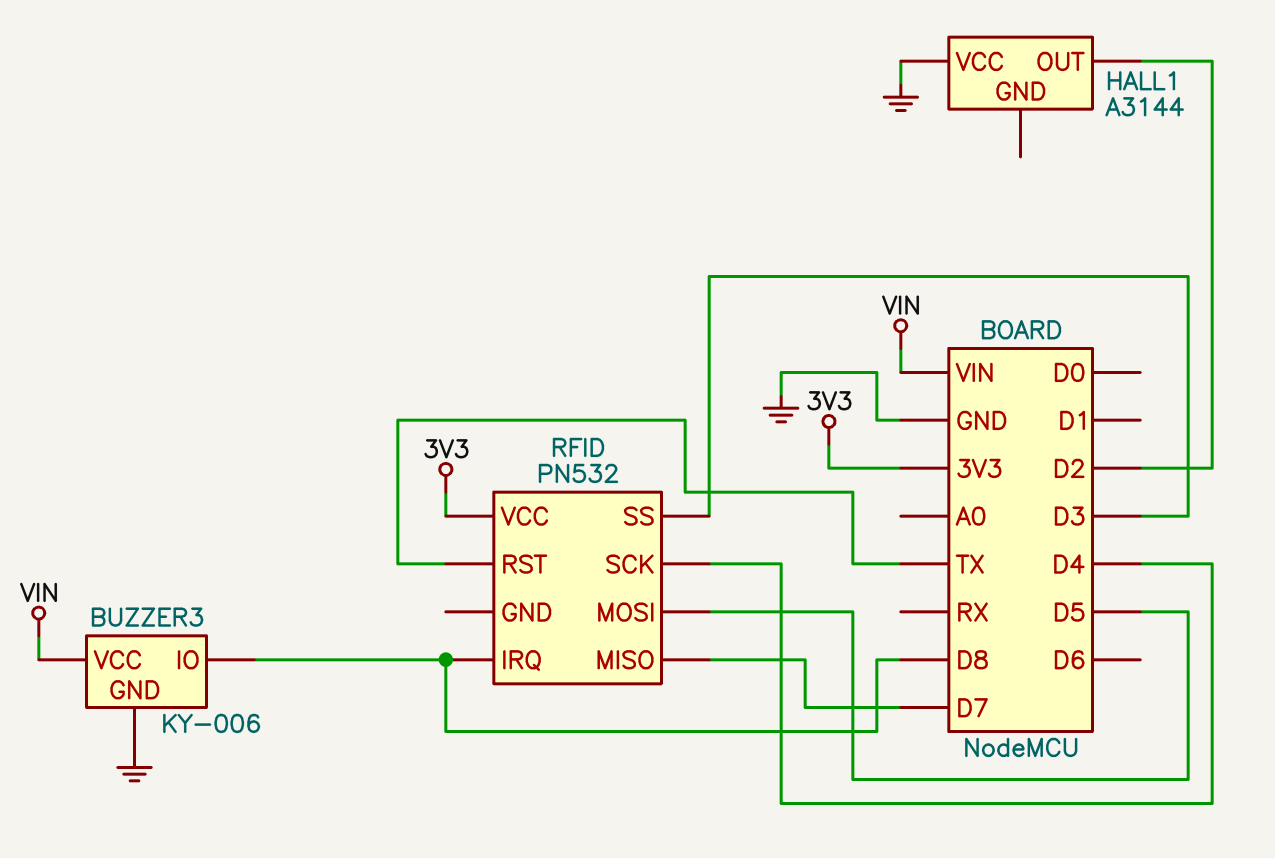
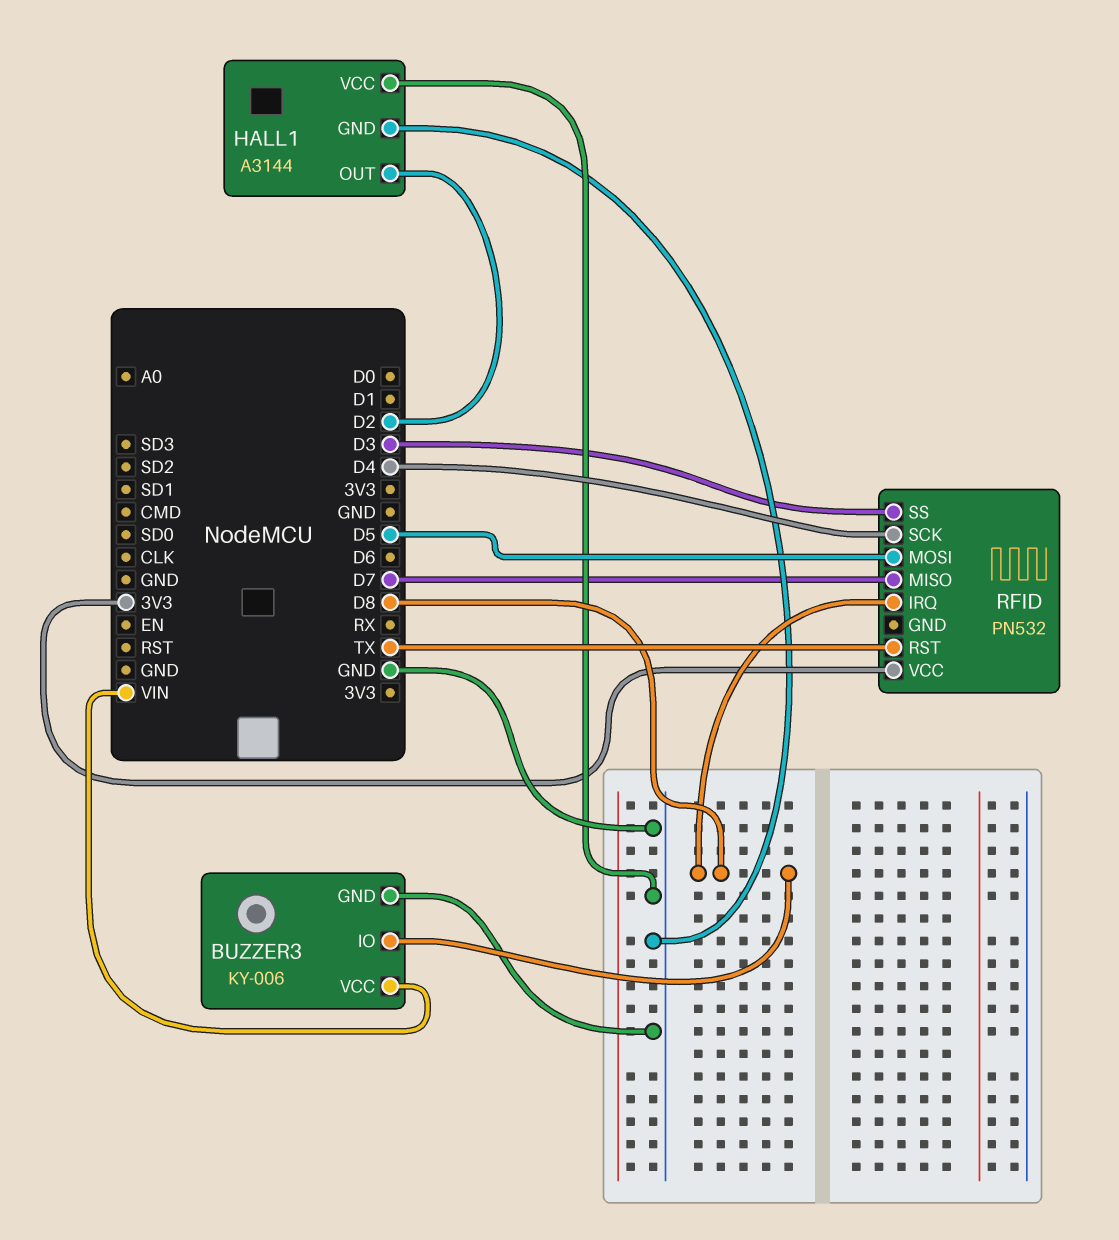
HALL1 pin GND: none -> GND

